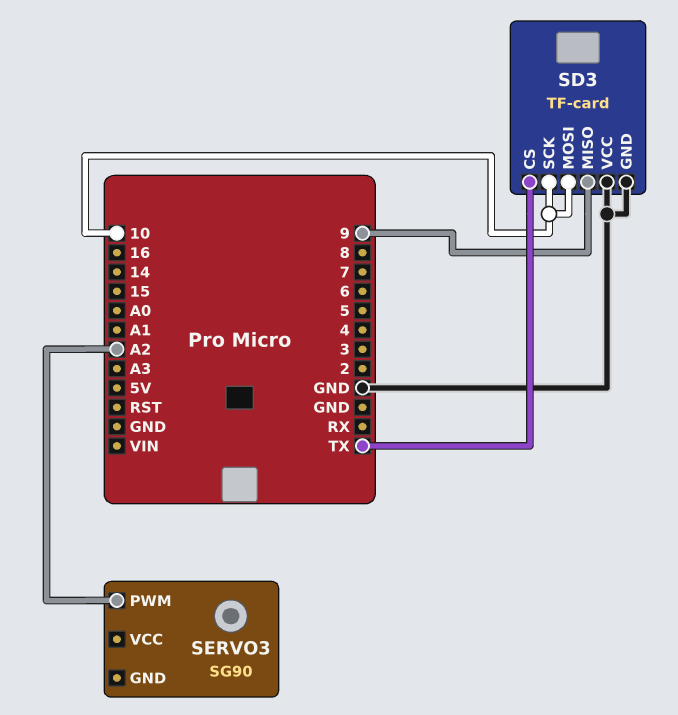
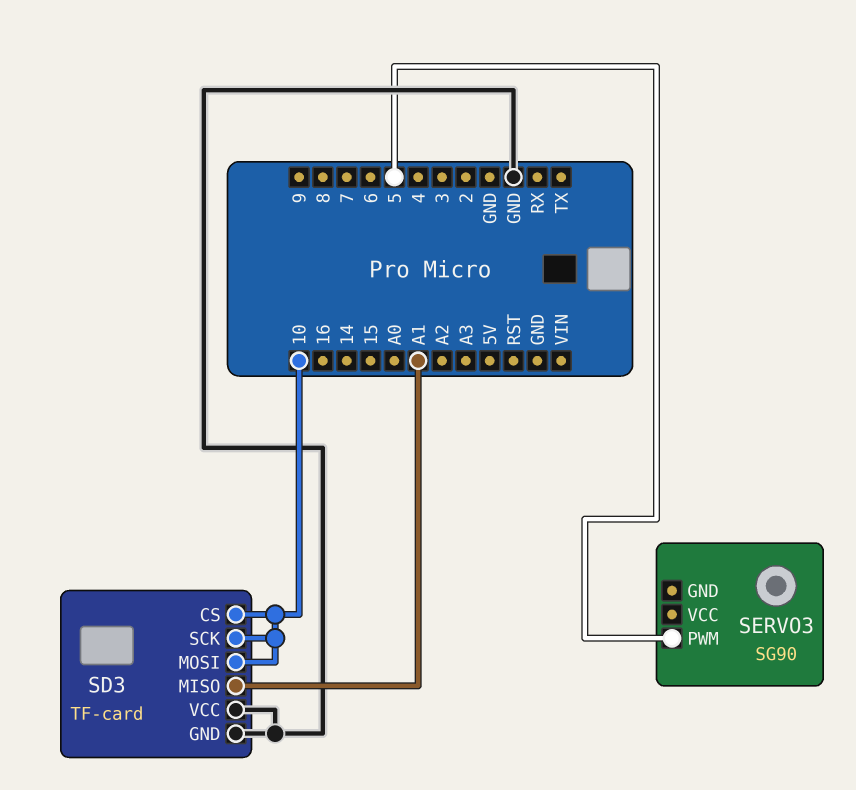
SD3 pin CS: TX -> 10
SD3 pin MISO: 9 -> A1
SERVO3 pin PWM: A2 -> 5

